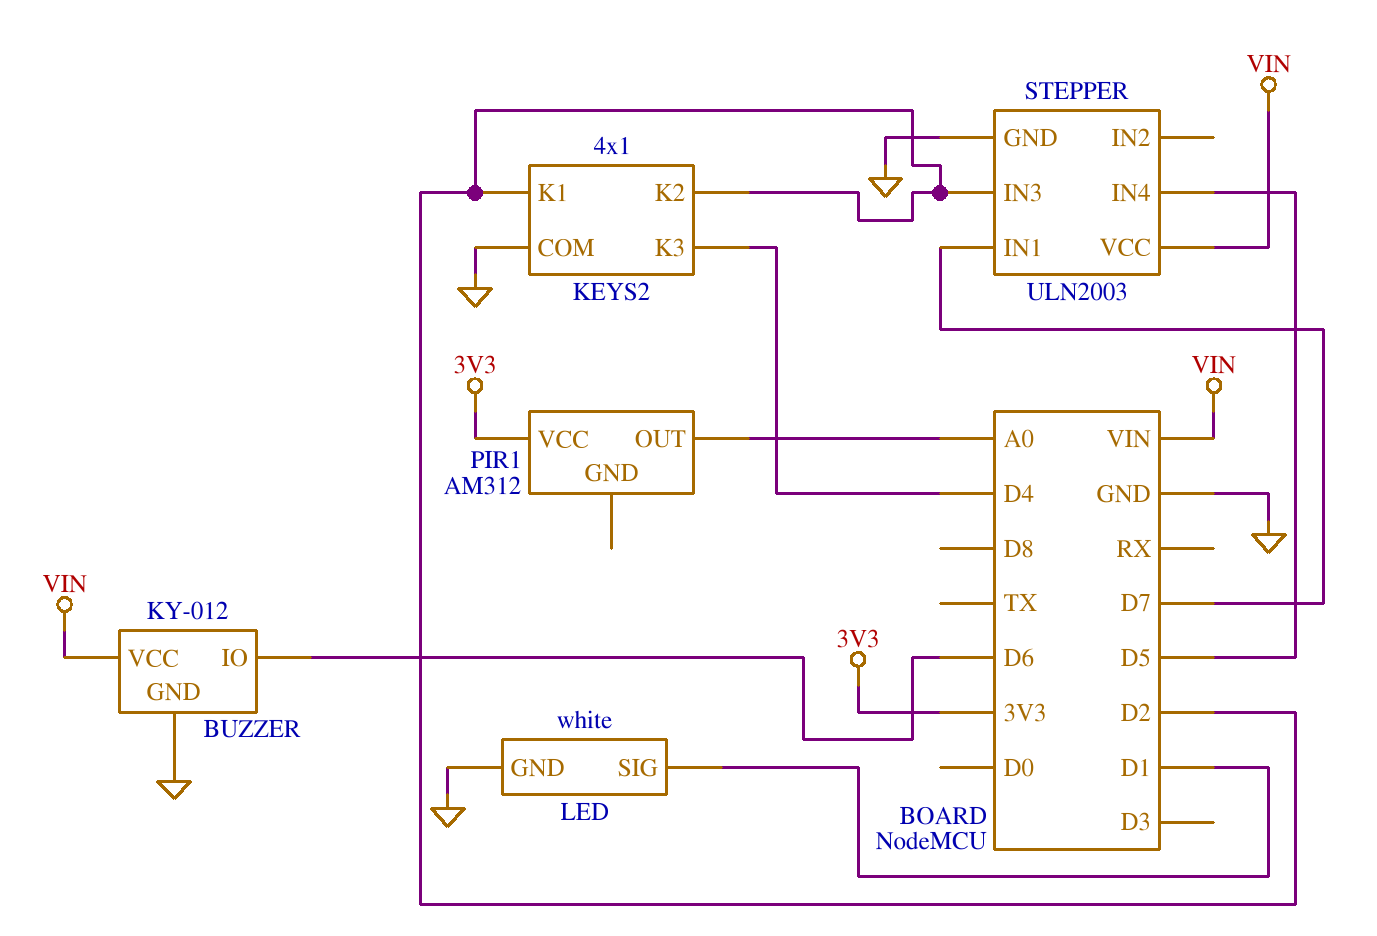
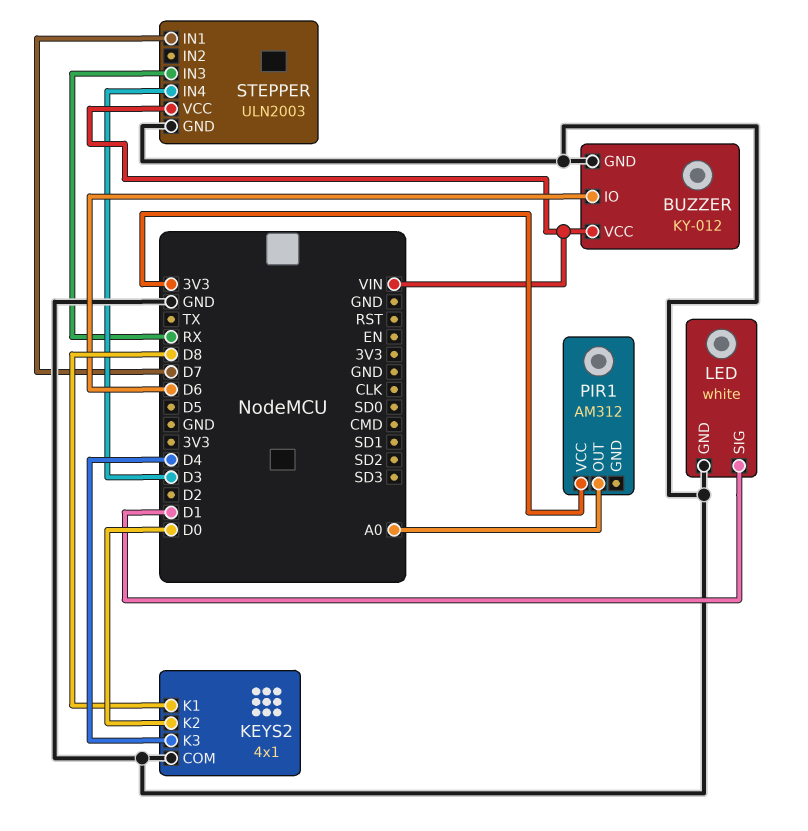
KEYS2 pin K1: D2 -> D8
KEYS2 pin K2: D2 -> D0
STEPPER pin IN3: D2 -> RX
STEPPER pin IN4: D5 -> D3

